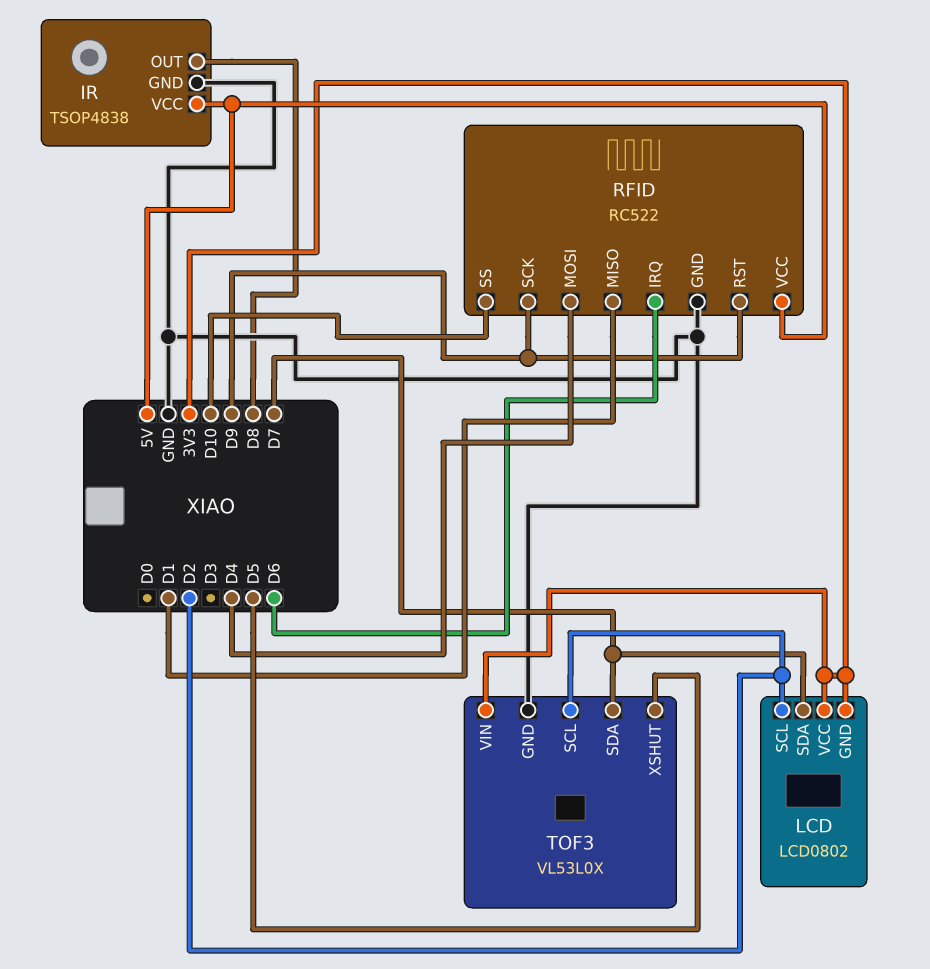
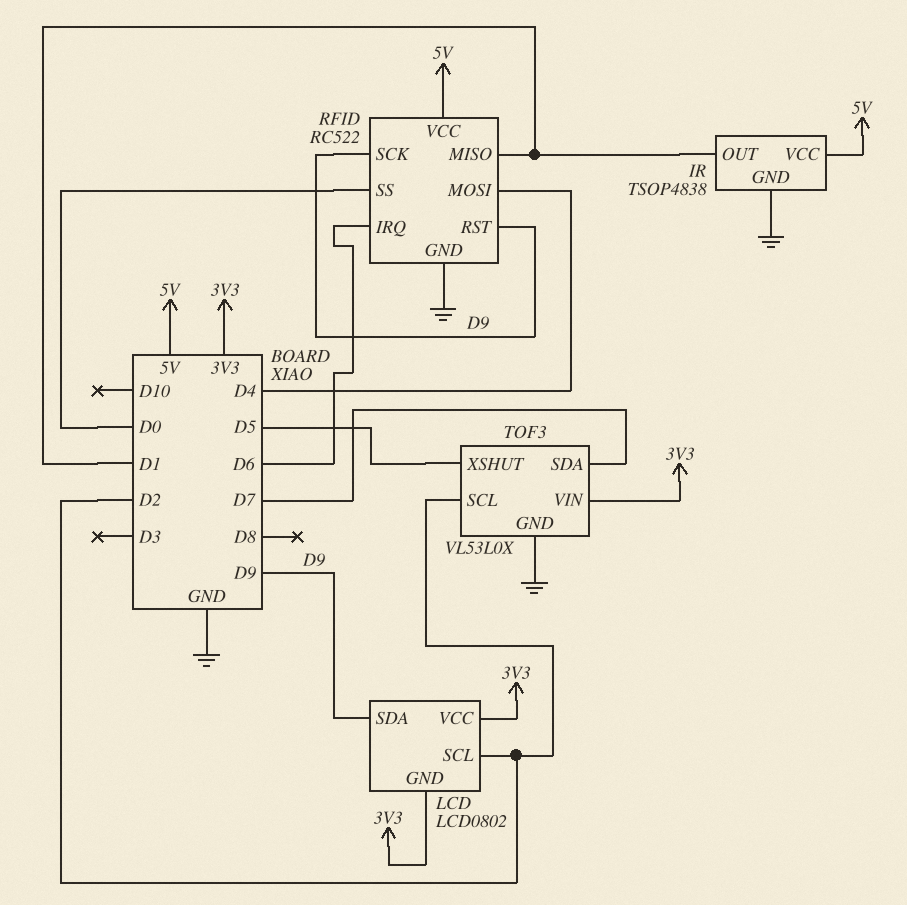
IR pin OUT: D8 -> D1
LCD pin SDA: D7 -> D9
RFID pin SS: D10 -> D0

